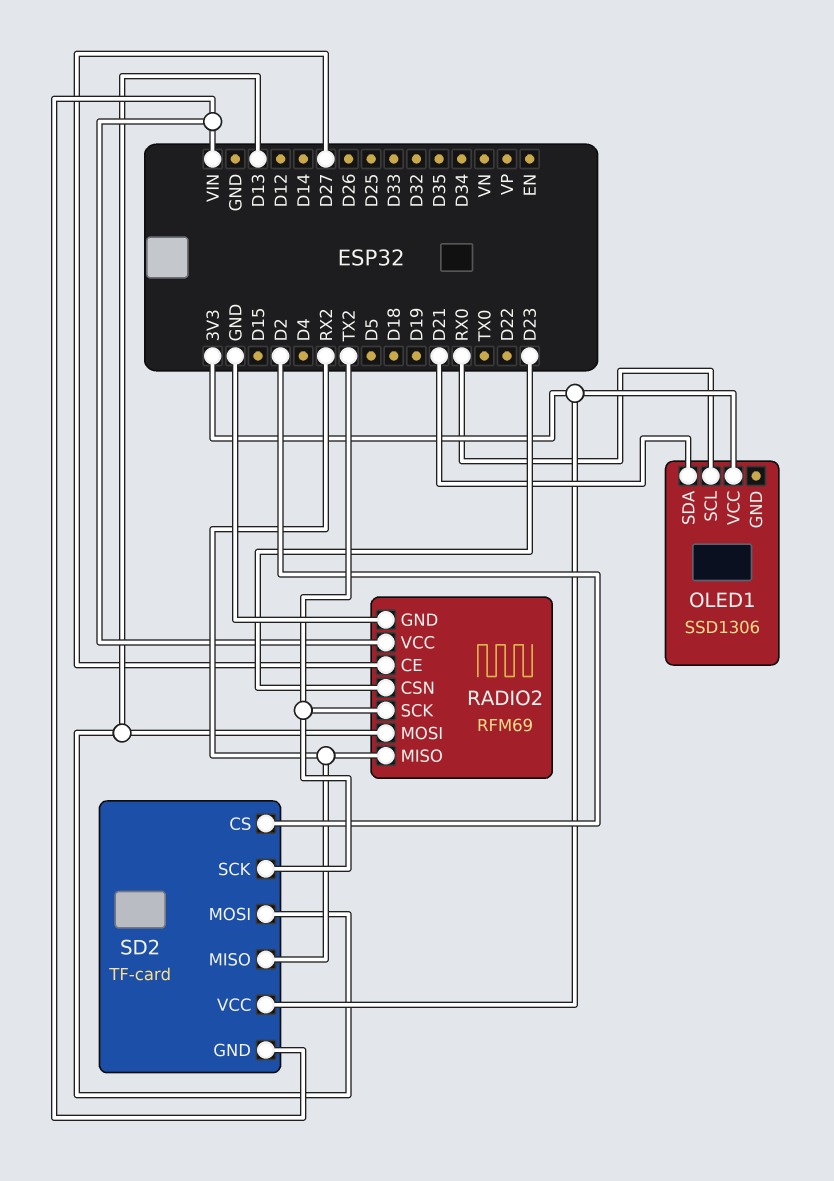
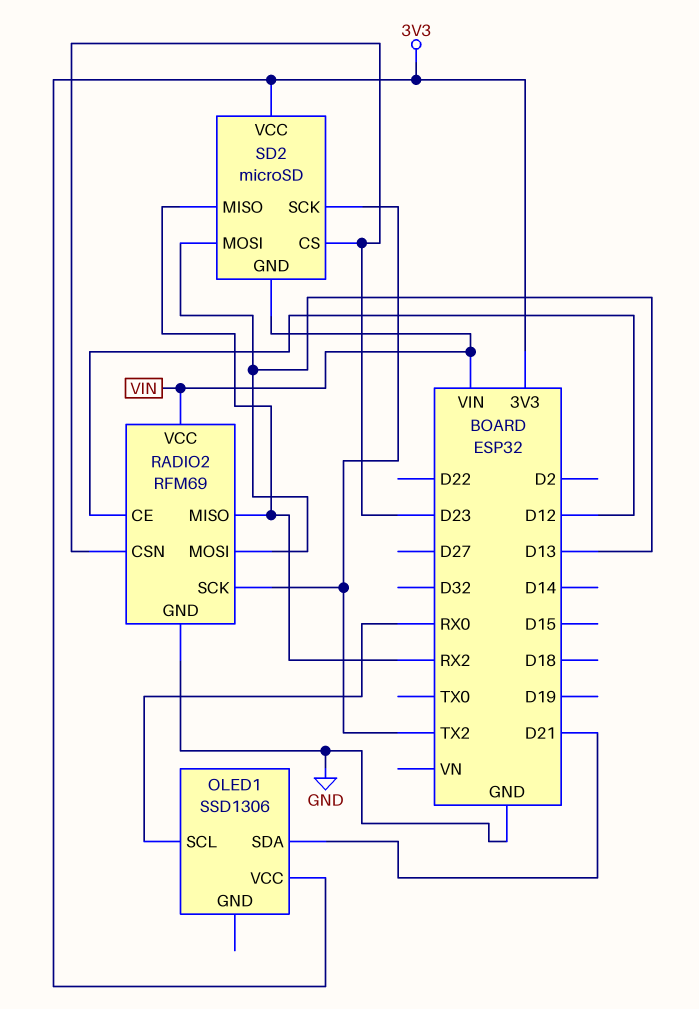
RADIO2 pin CE: D27 -> D12
SD2: TF-card -> microSD
SD2 pin CS: D2 -> D23

